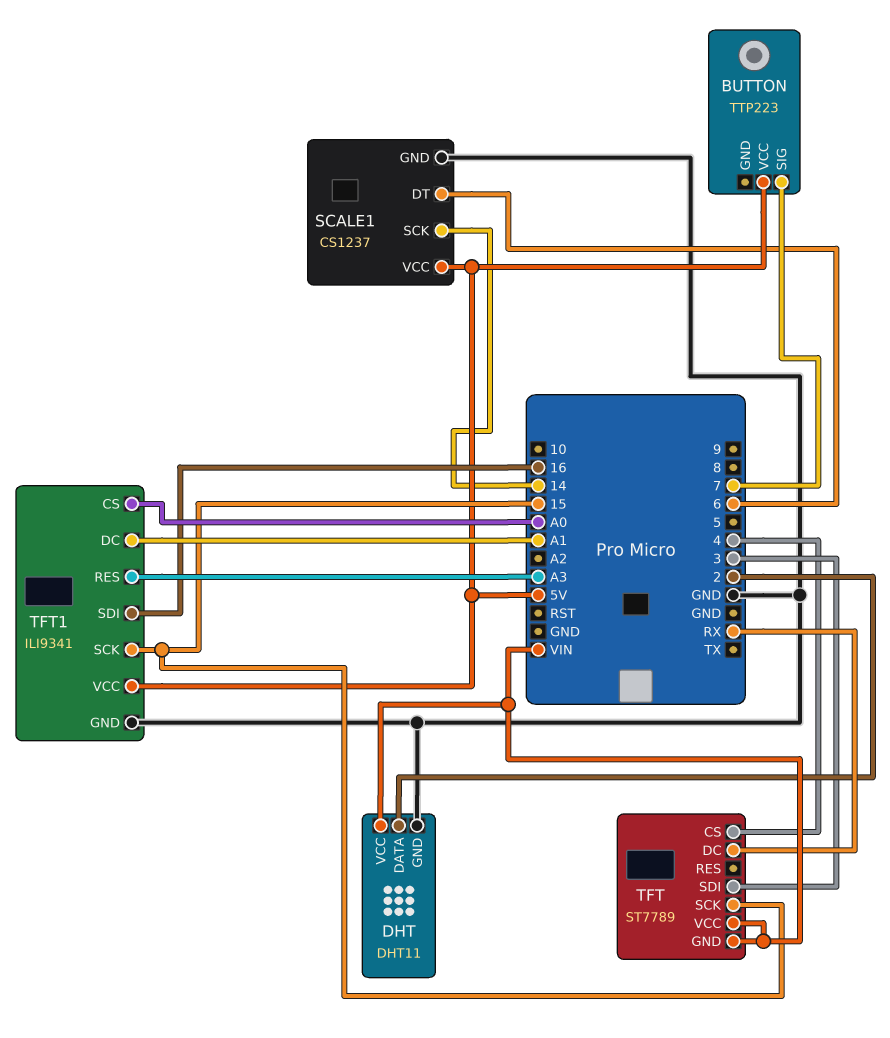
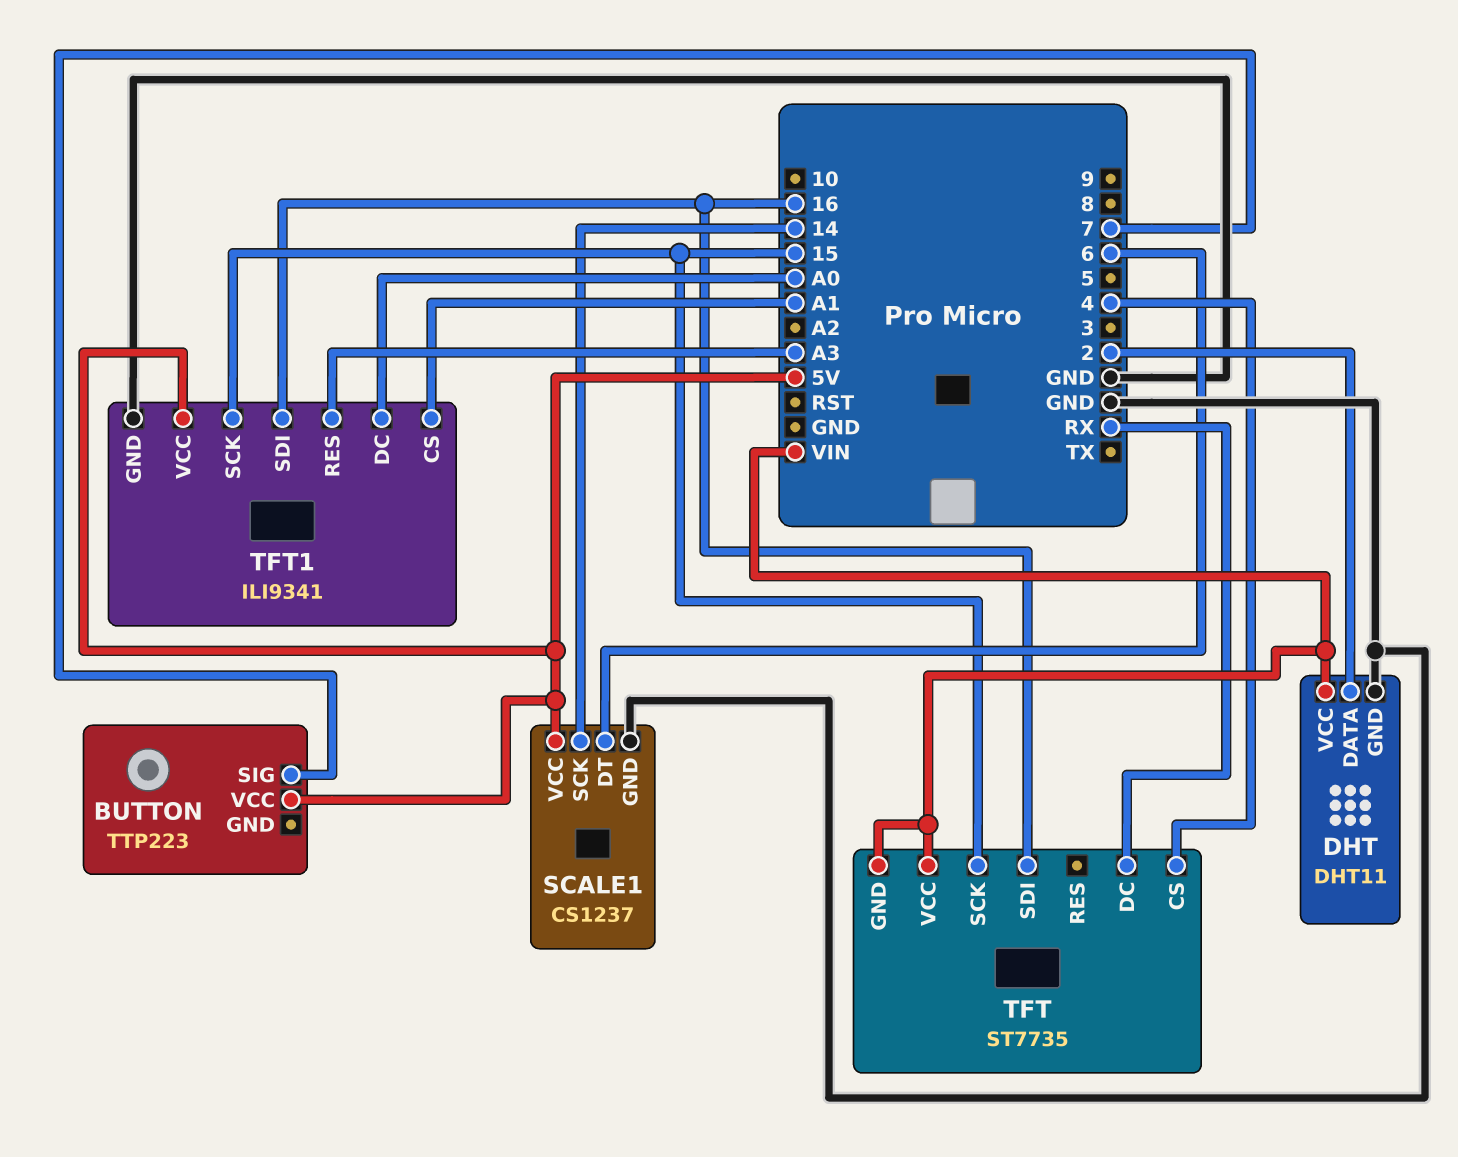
TFT: ST7789 -> ST7735
TFT pin SDI: 3 -> 16
TFT1 pin CS: A0 -> A1
TFT1 pin DC: A1 -> A0

